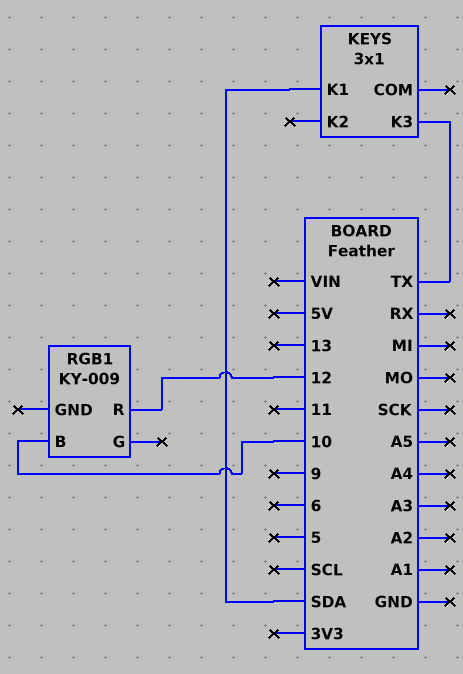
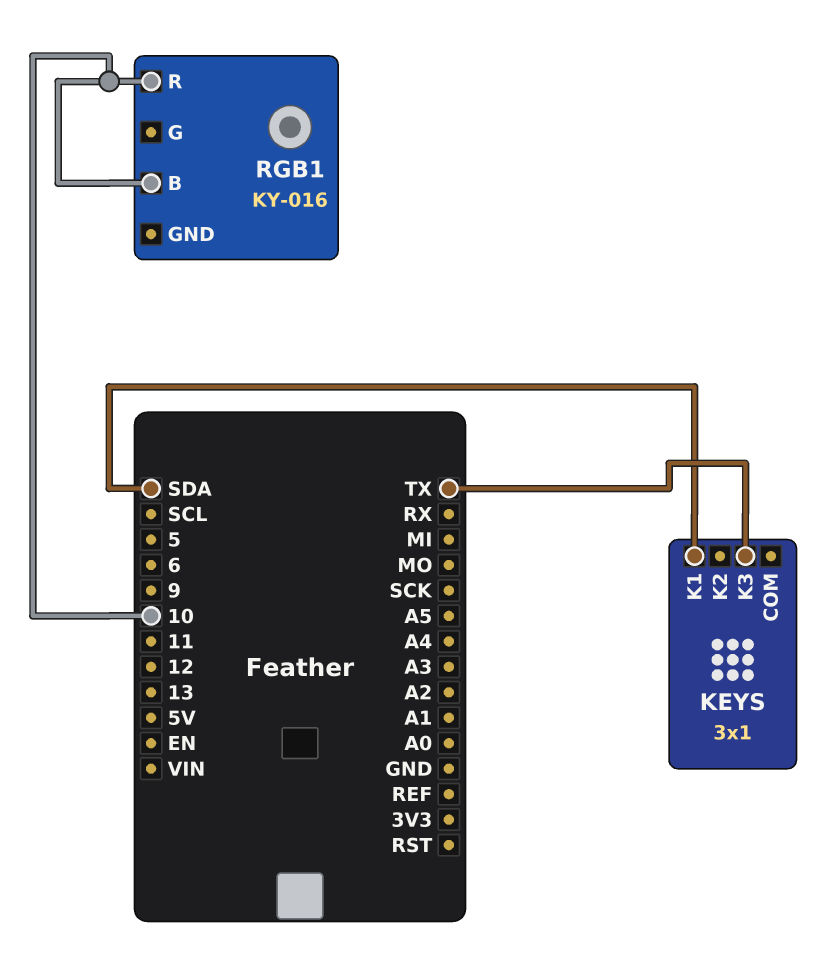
RGB1: KY-009 -> KY-016
RGB1 pin R: 12 -> 10

